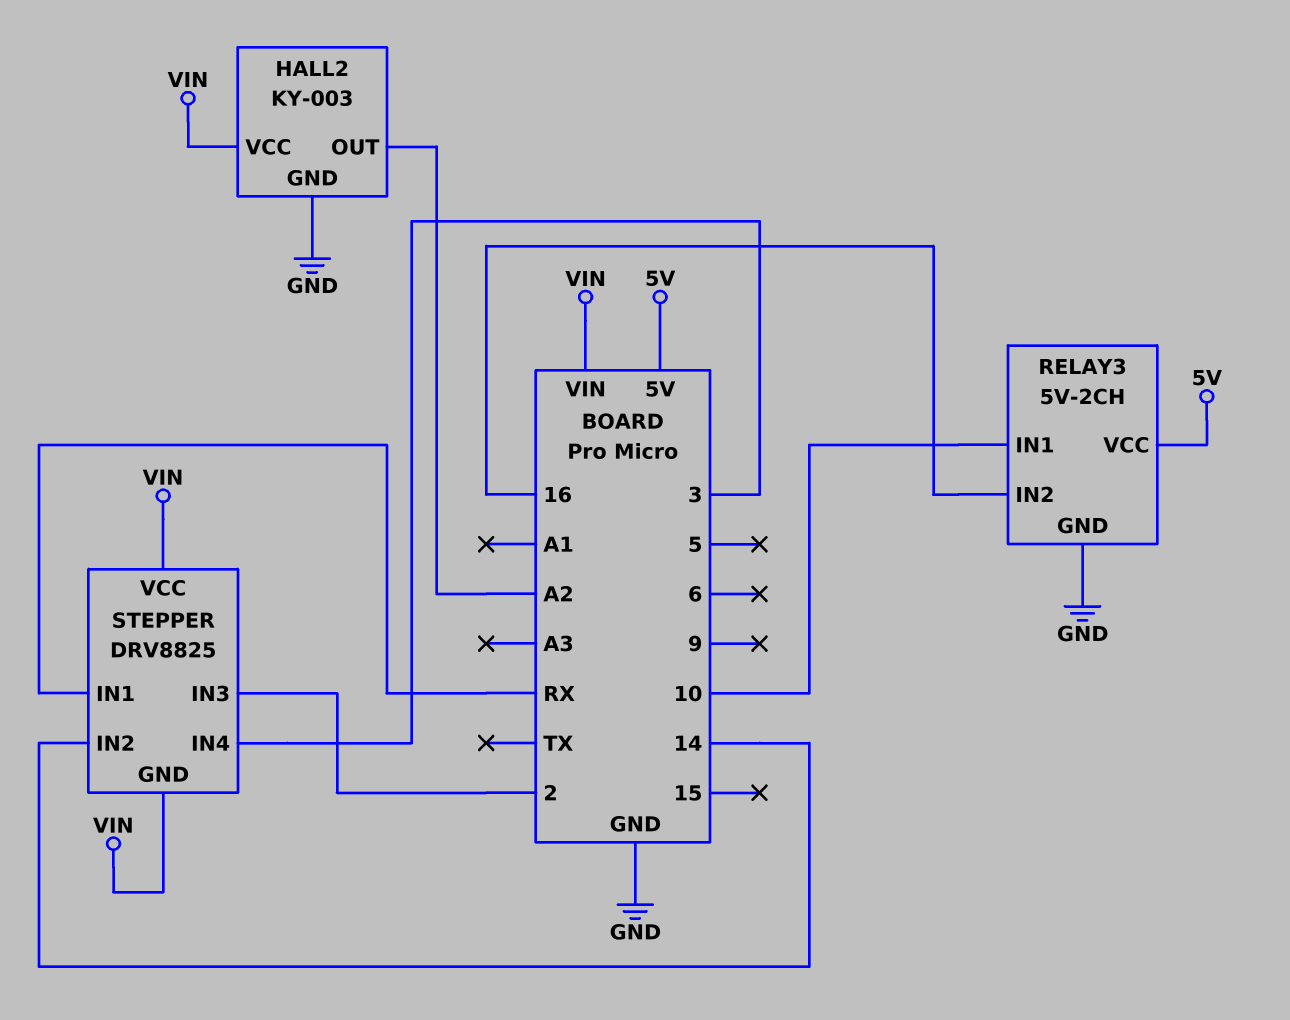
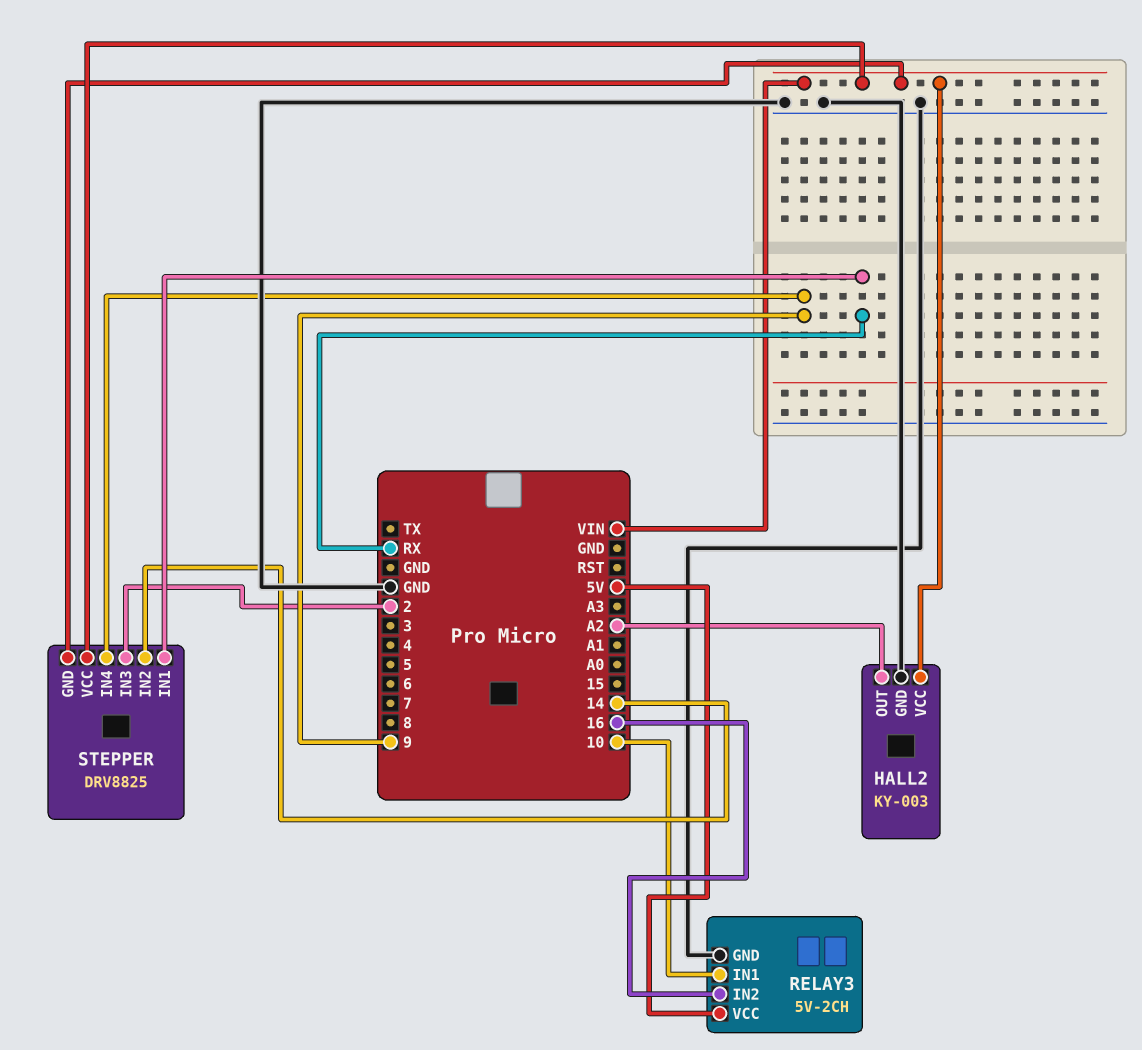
STEPPER pin IN4: 3 -> 9

